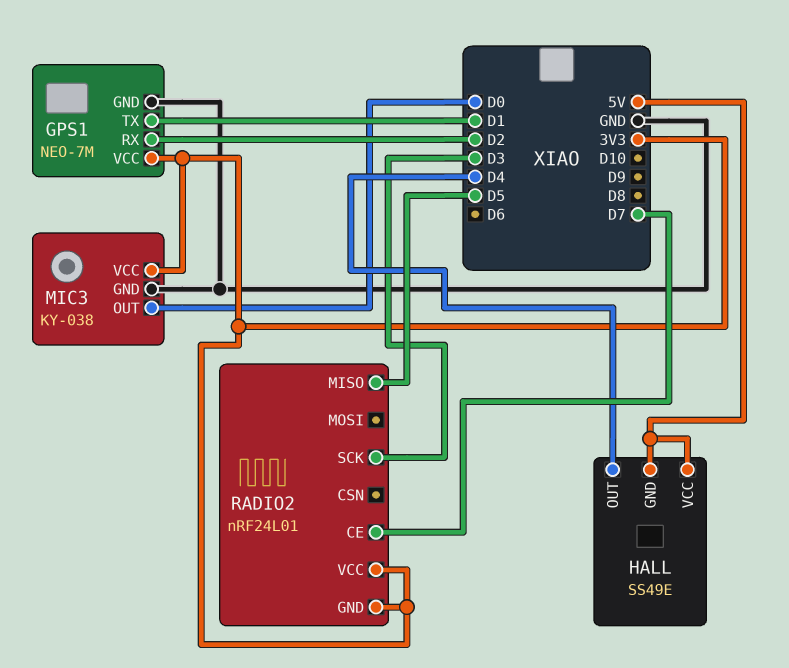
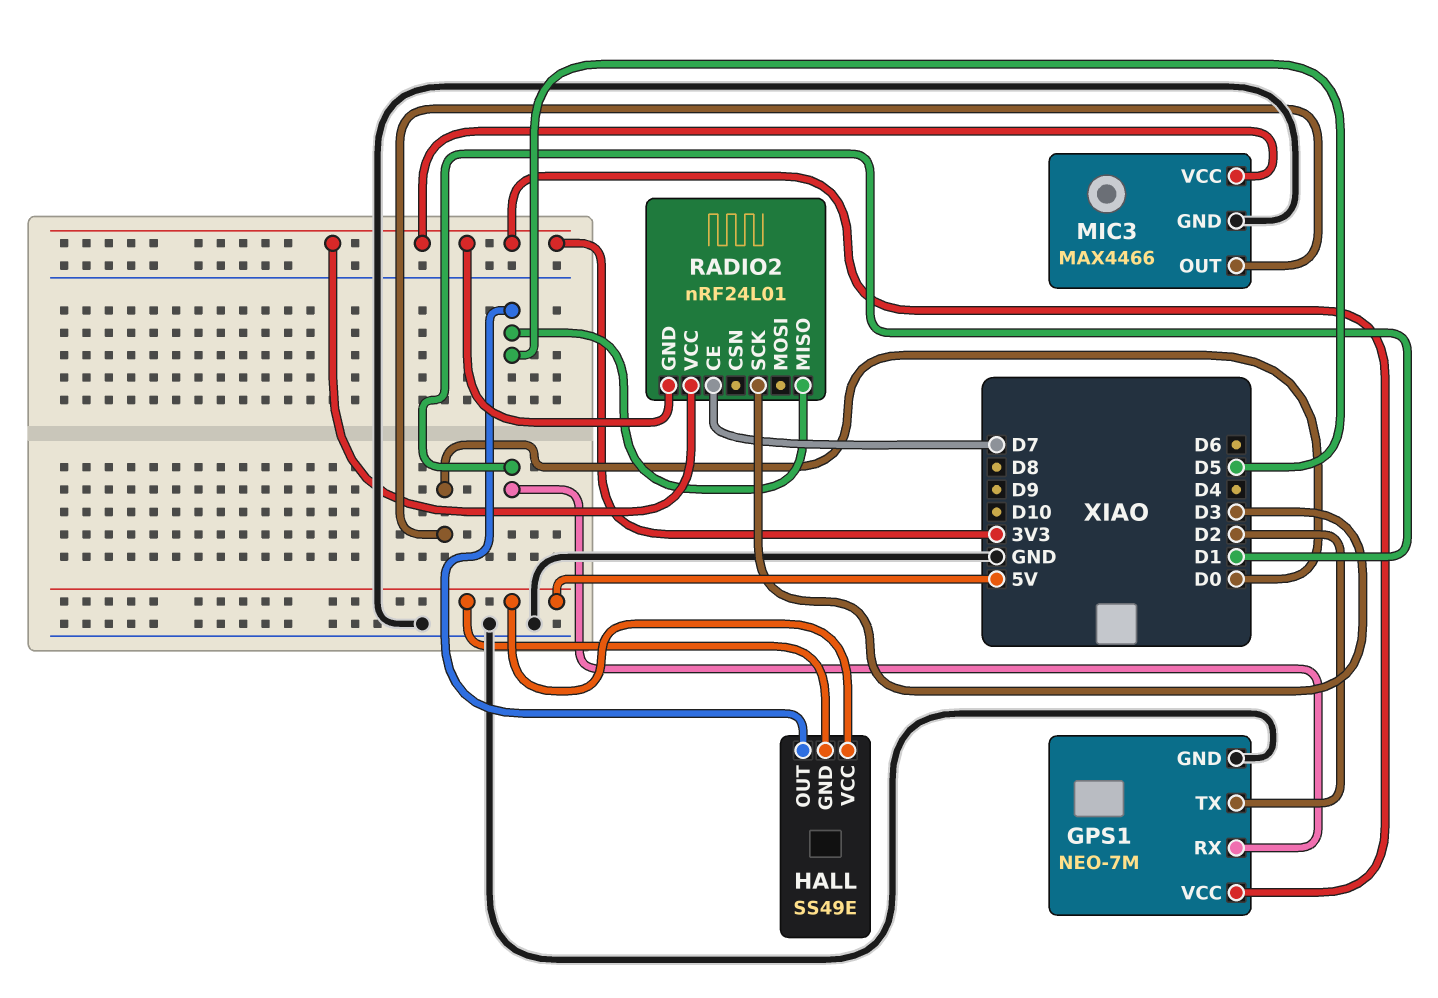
GPS1 pin RX: D2 -> D1
GPS1 pin TX: D1 -> D2
HALL pin OUT: D4 -> D5
MIC3: KY-038 -> MAX4466

